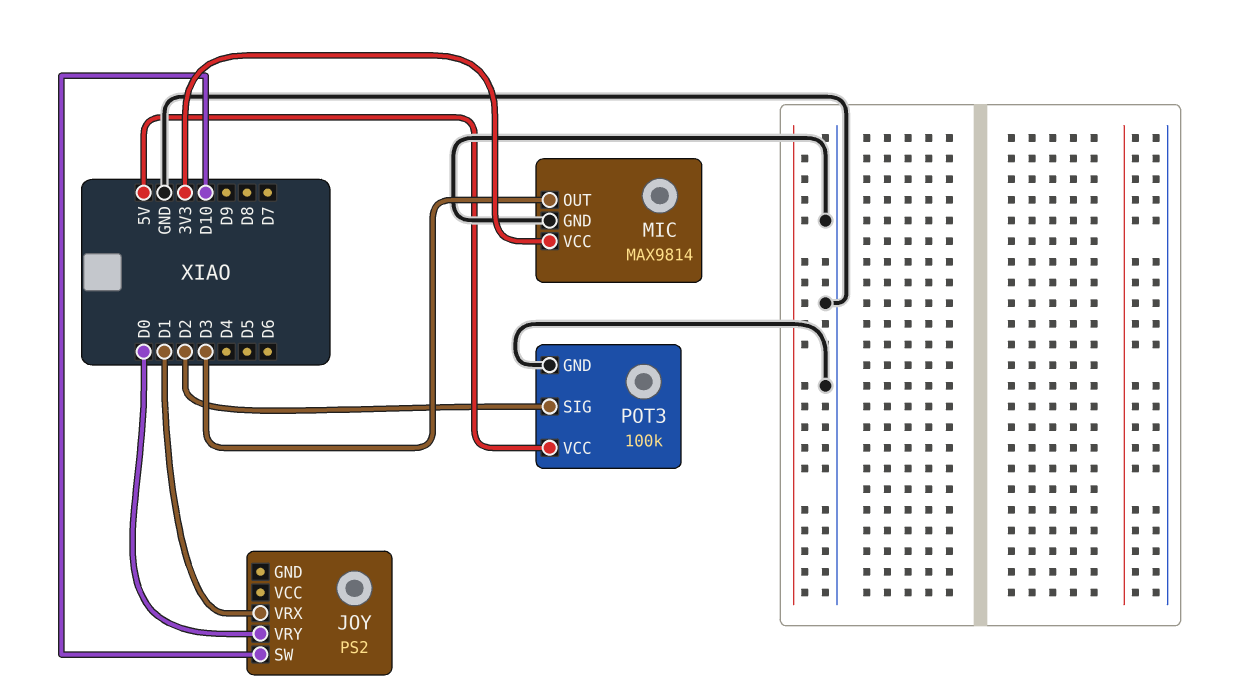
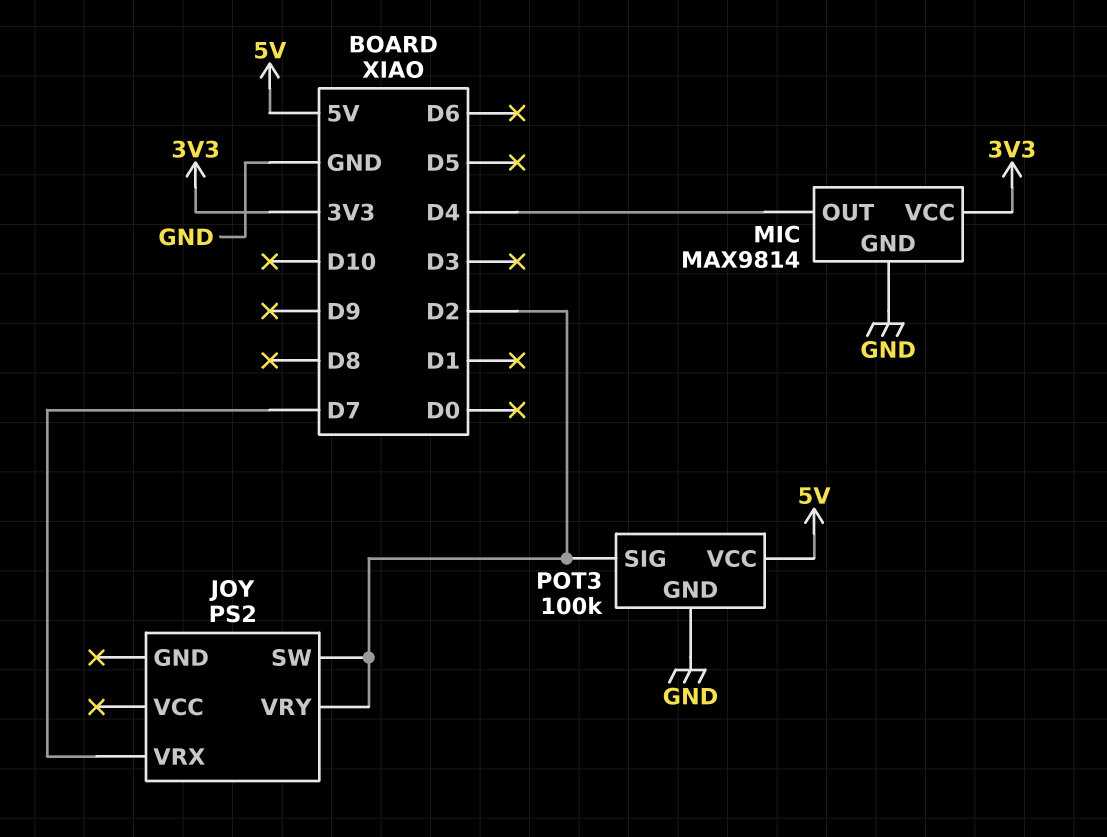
JOY pin SW: D10 -> D2
JOY pin VRX: D1 -> D7
JOY pin VRY: D0 -> D2
MIC pin OUT: D3 -> D4

